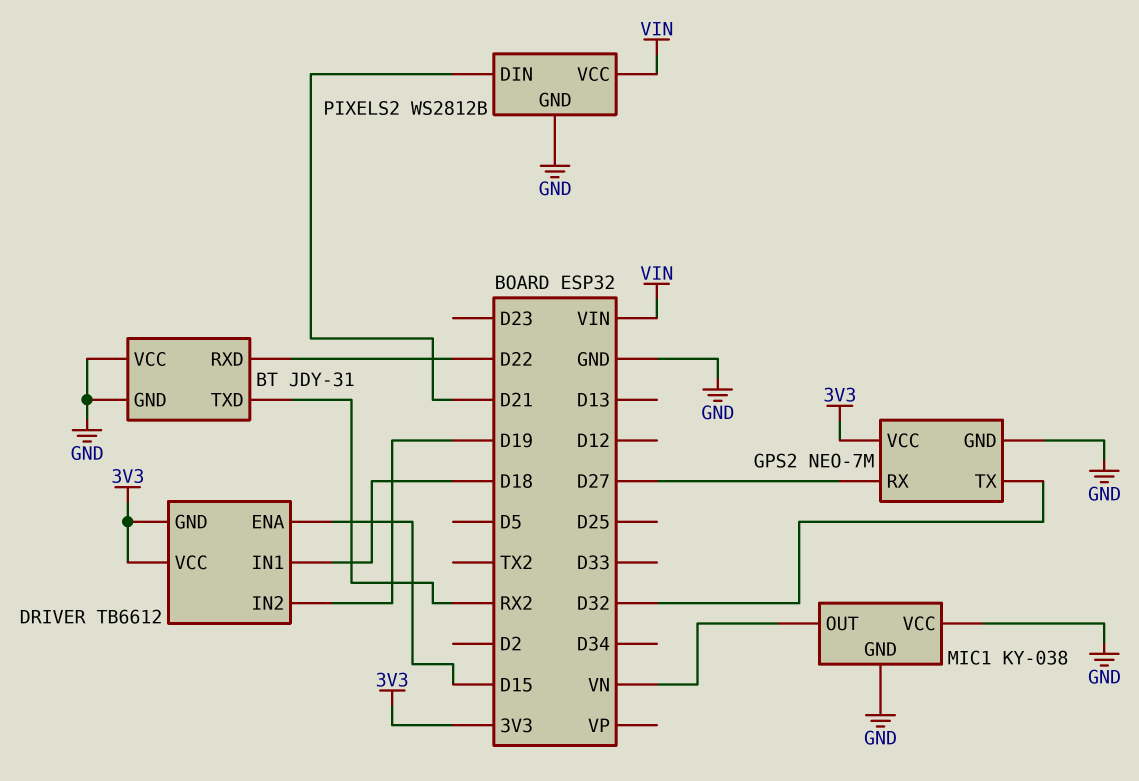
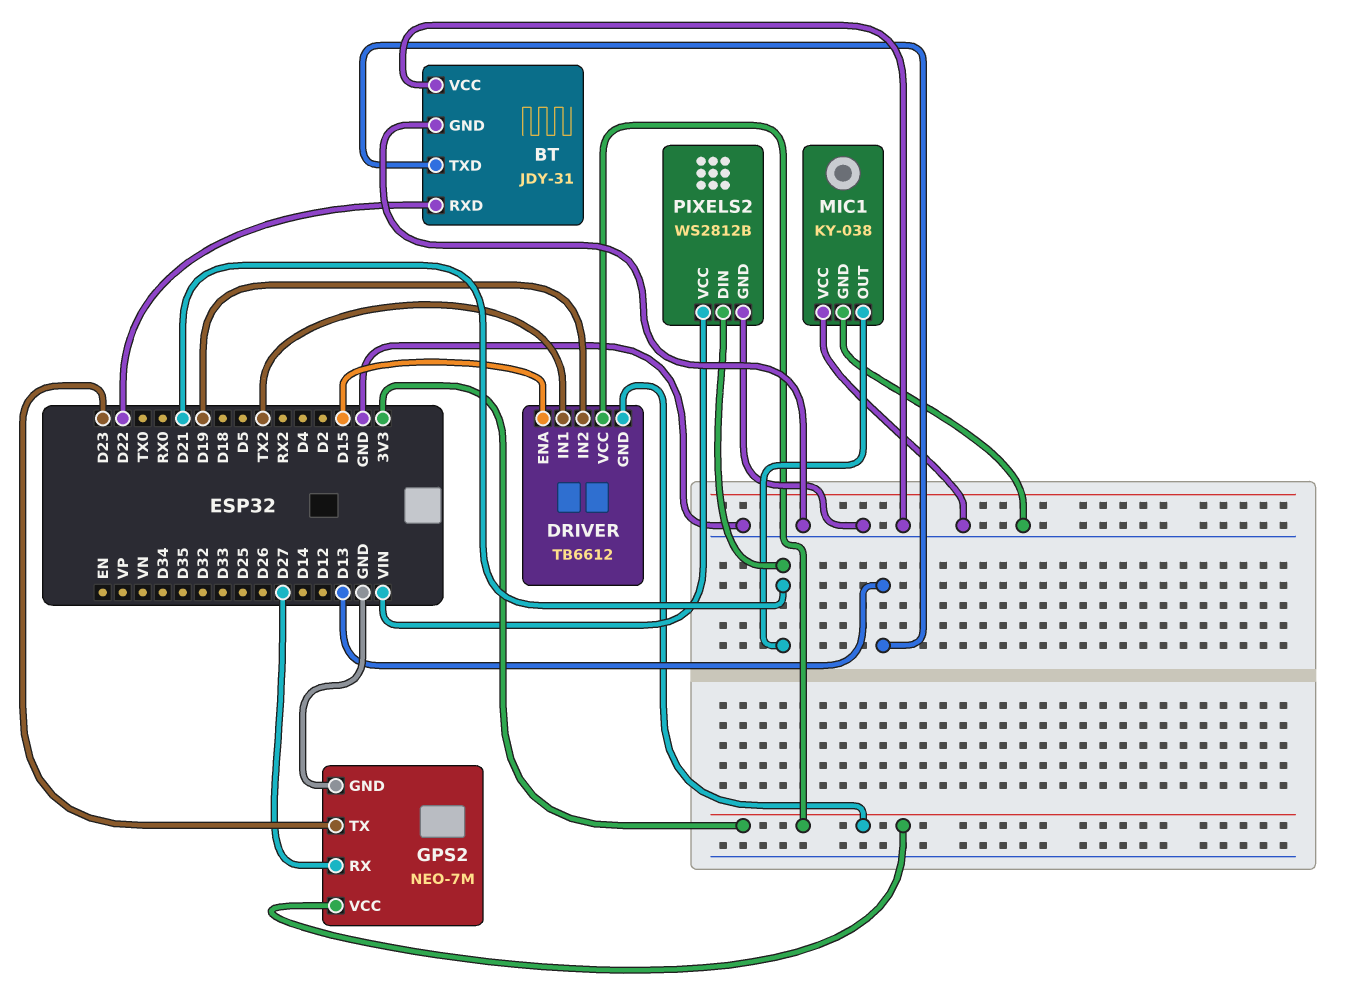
BT pin TXD: RX2 -> D13
DRIVER pin IN1: D18 -> TX2
GPS2 pin TX: D32 -> D23
MIC1 pin OUT: VN -> D21

